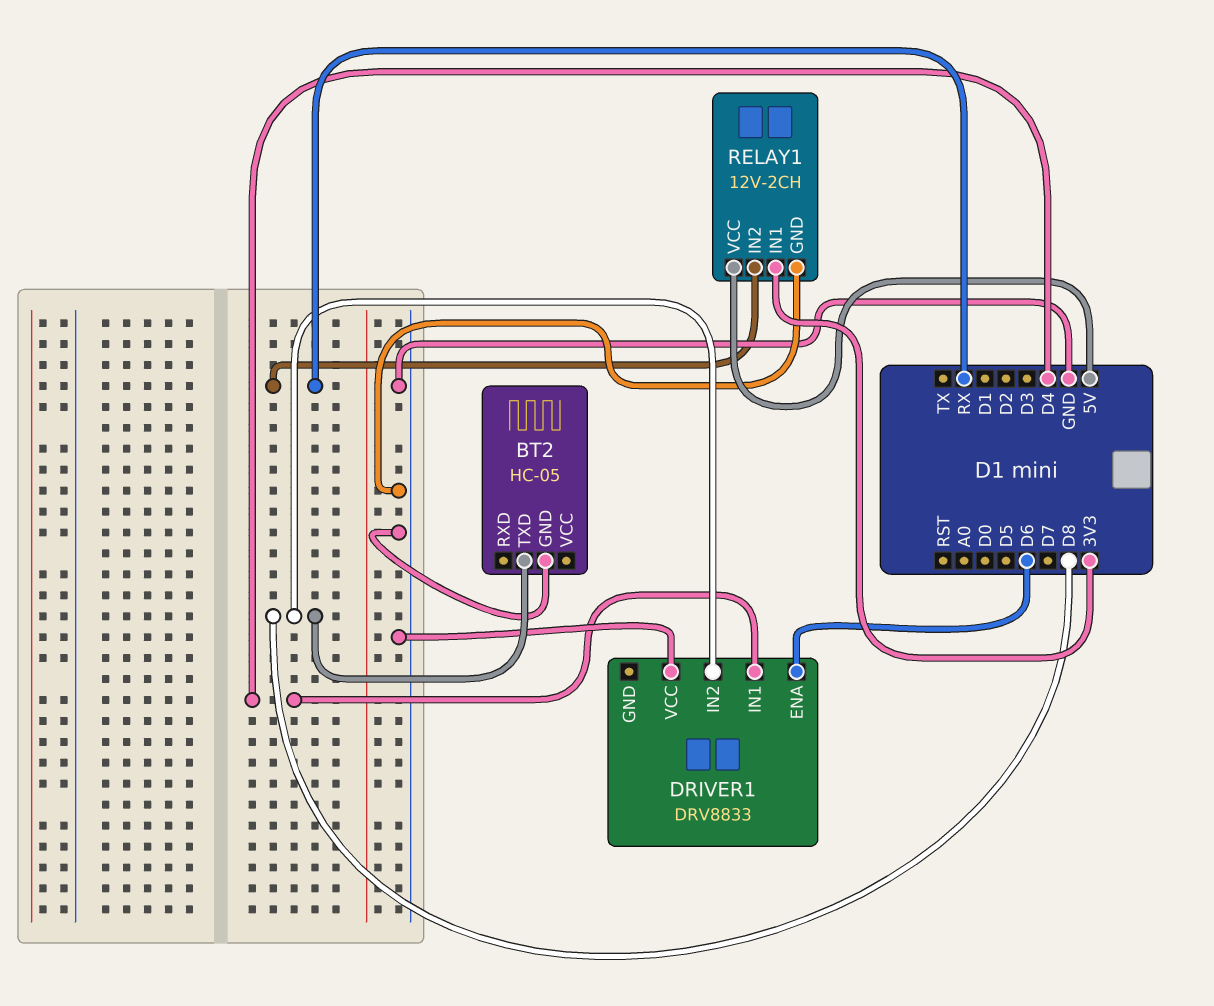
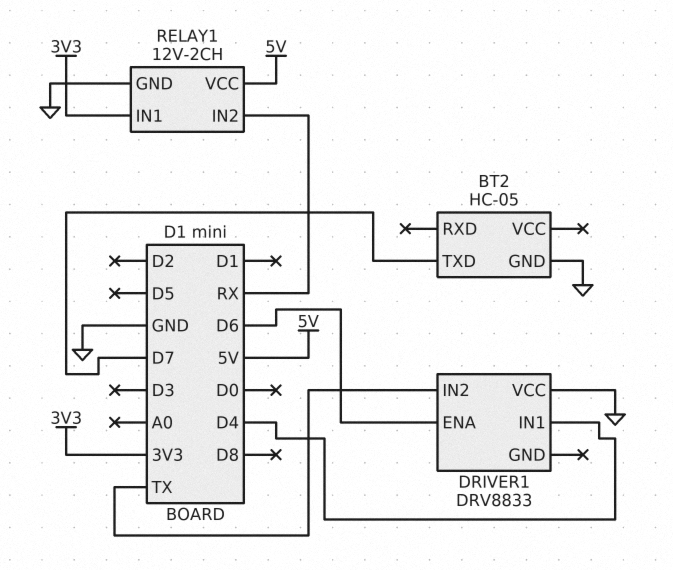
BT2 pin TXD: D8 -> D7
DRIVER1 pin IN2: D8 -> TX

